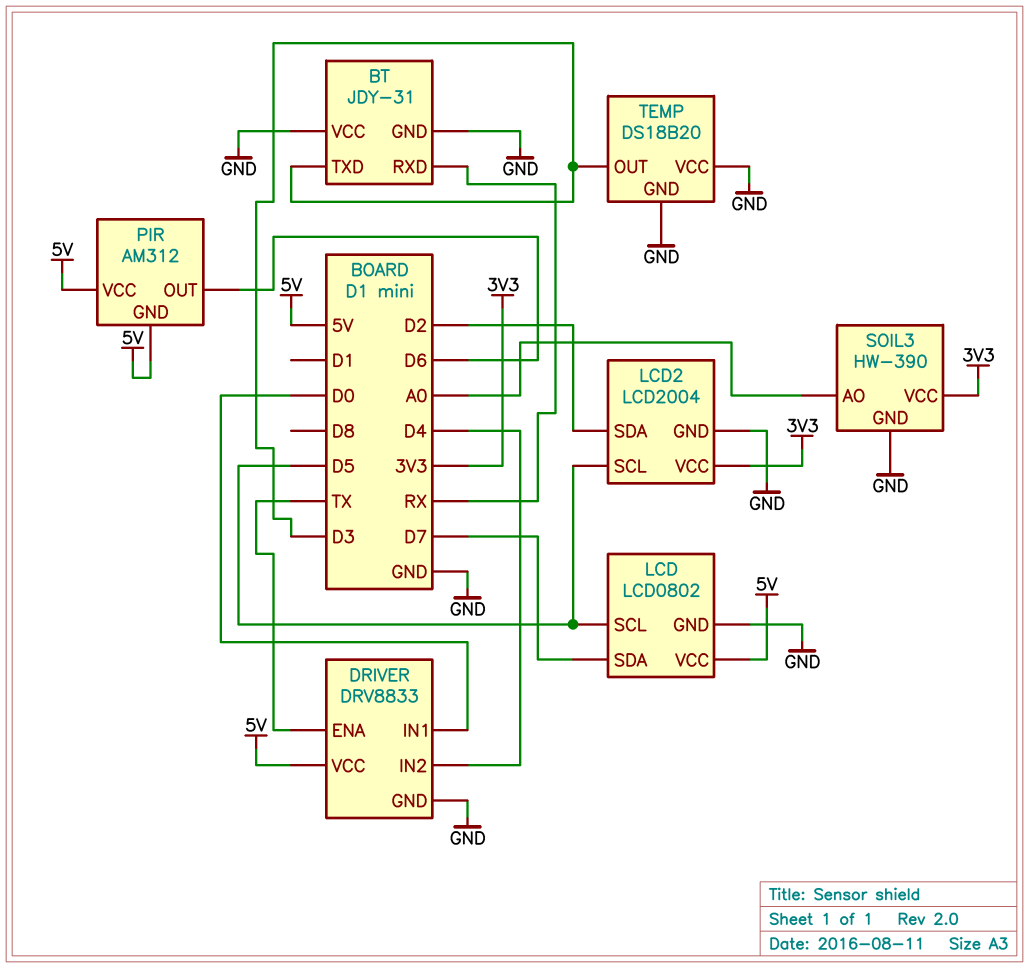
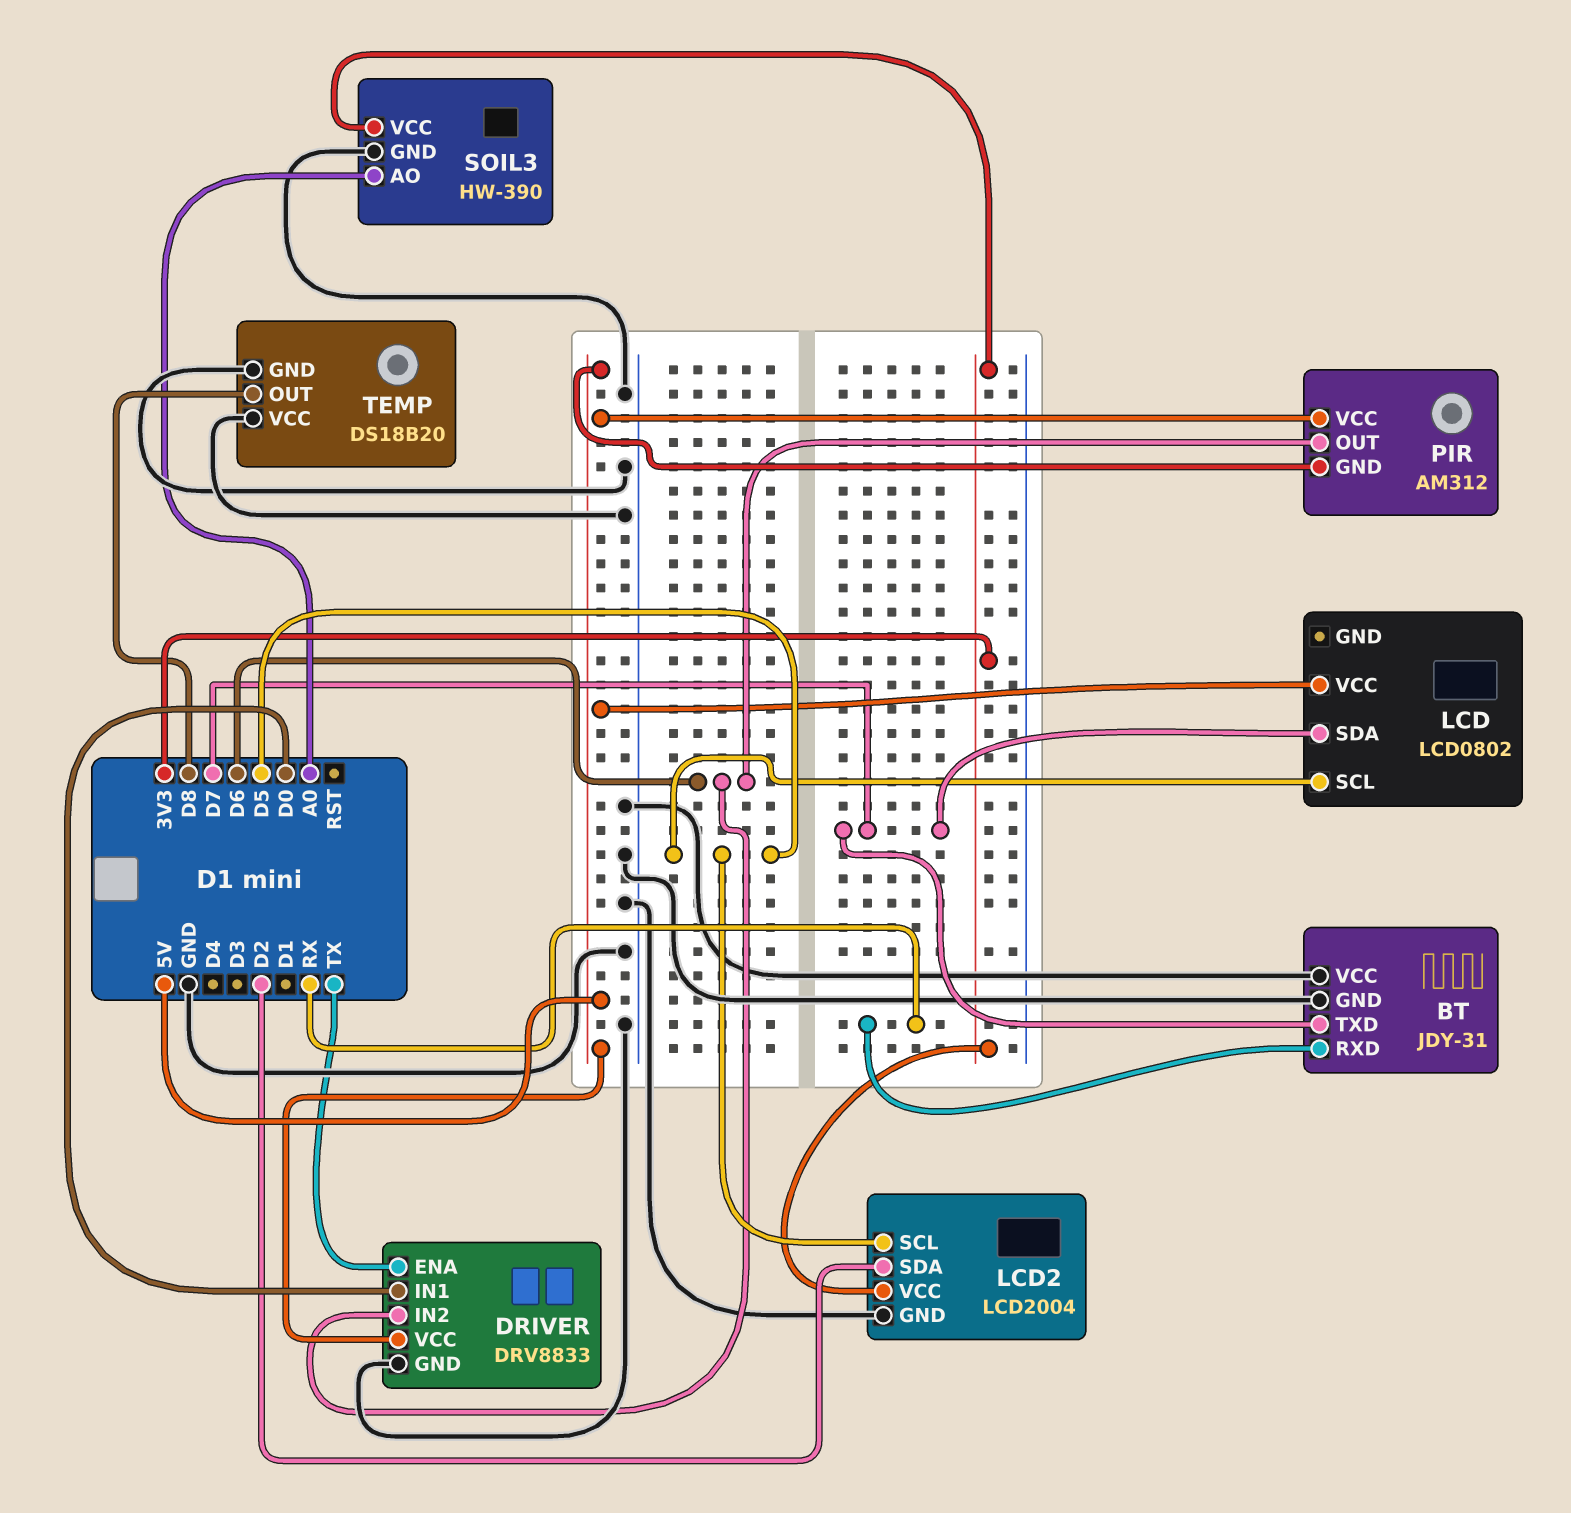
BT pin TXD: D3 -> D7
DRIVER pin IN2: D4 -> D6
LCD pin GND: GND -> none
TEMP pin OUT: D3 -> D8

